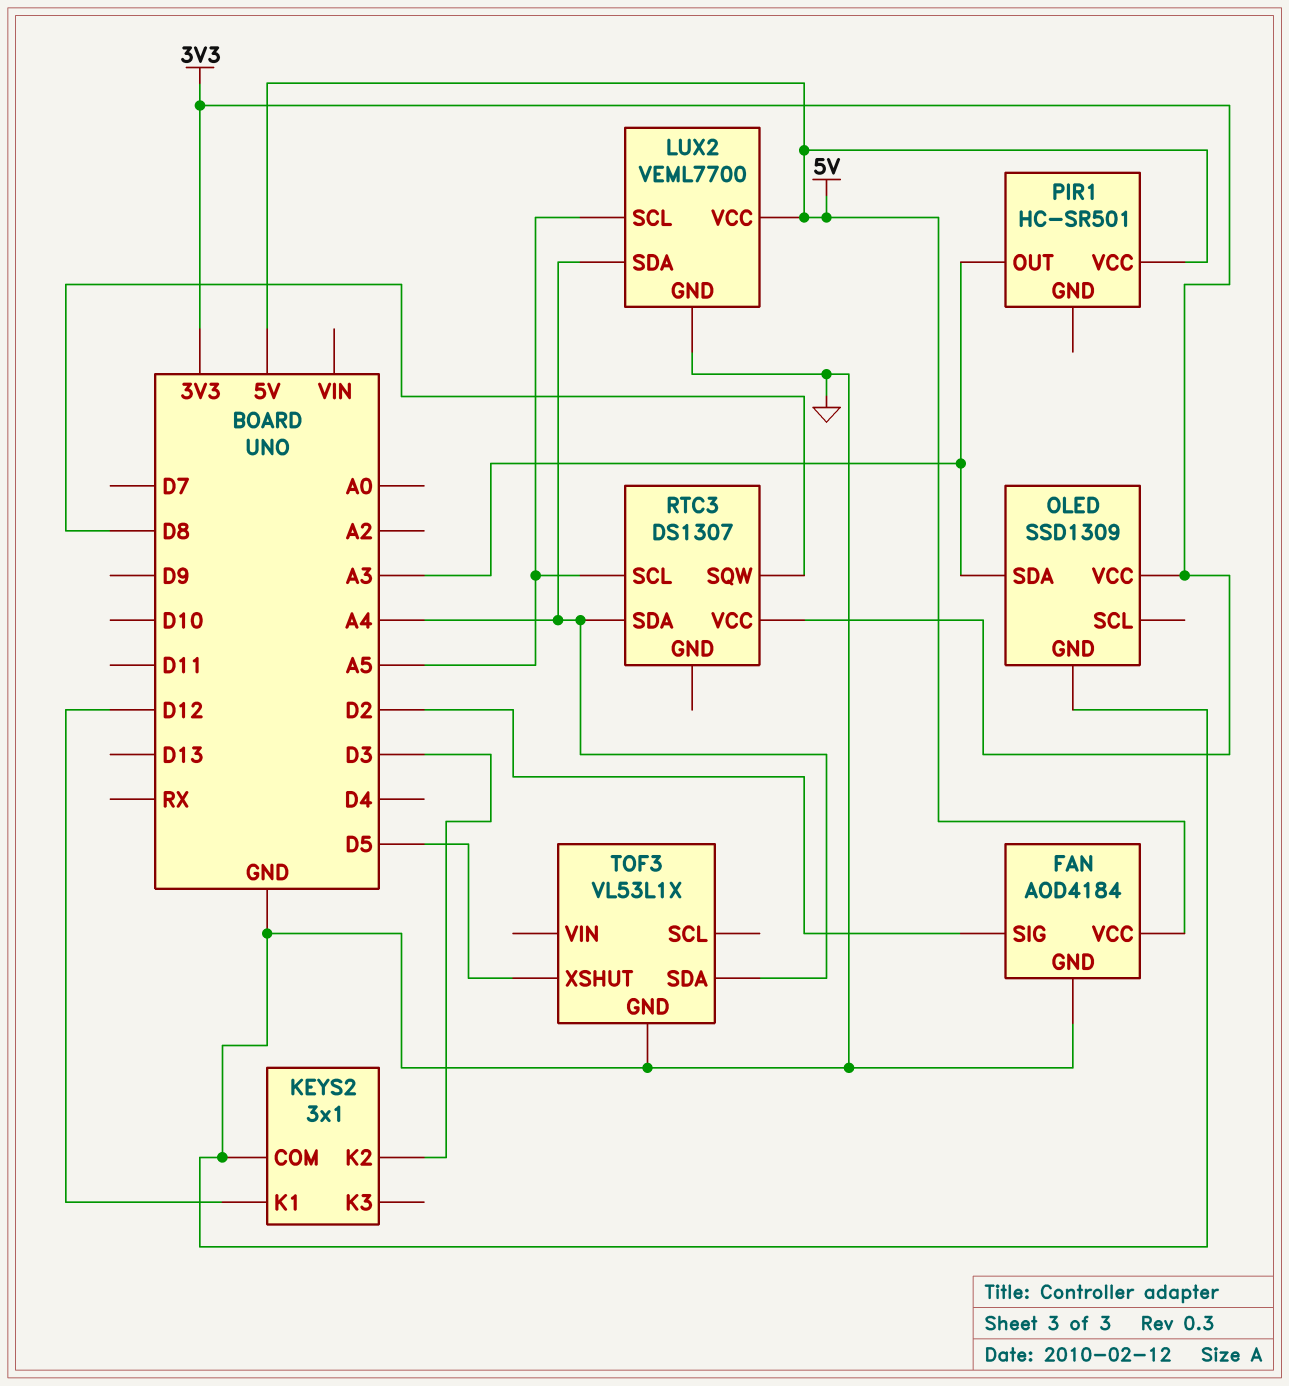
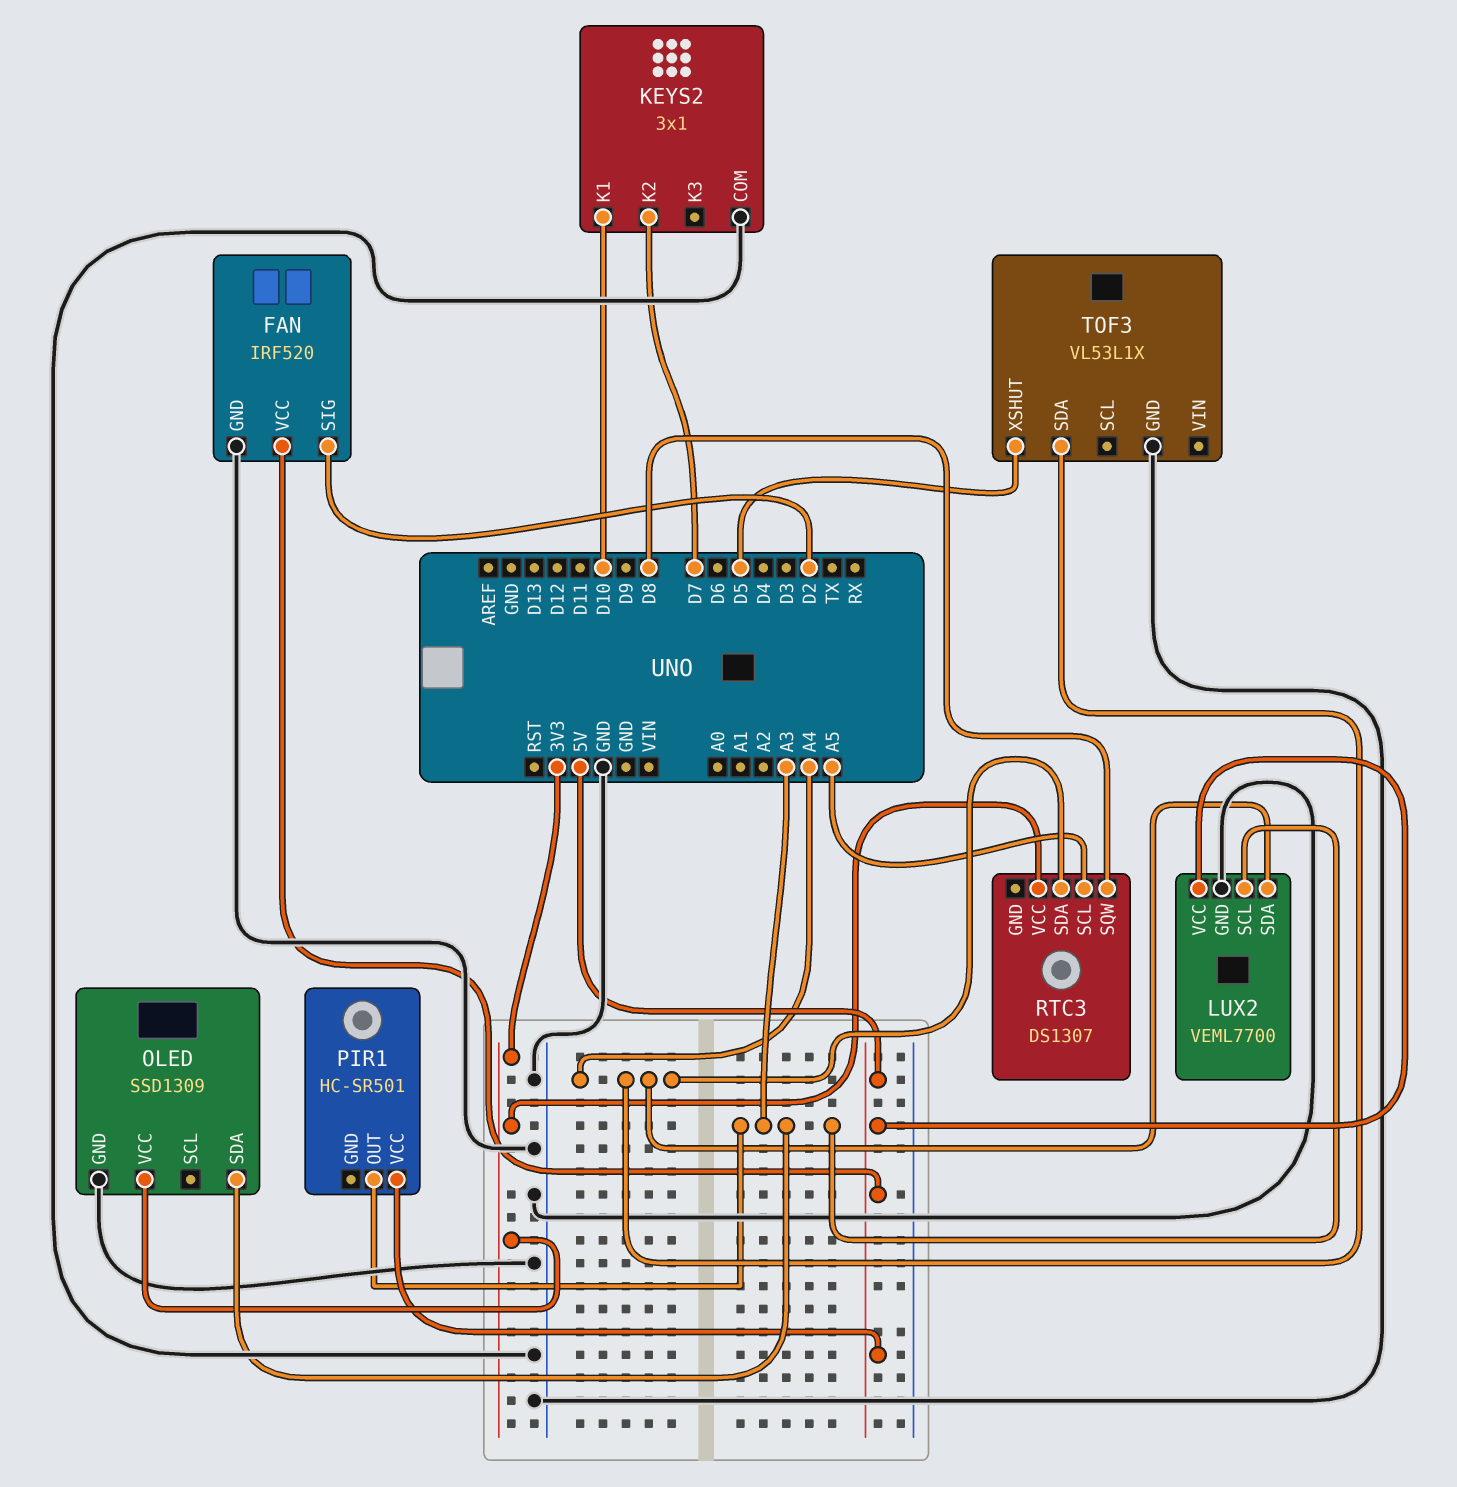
FAN: AOD4184 -> IRF520
KEYS2 pin K1: D12 -> D10
KEYS2 pin K2: D3 -> D7
LUX2 pin SCL: A5 -> A3

